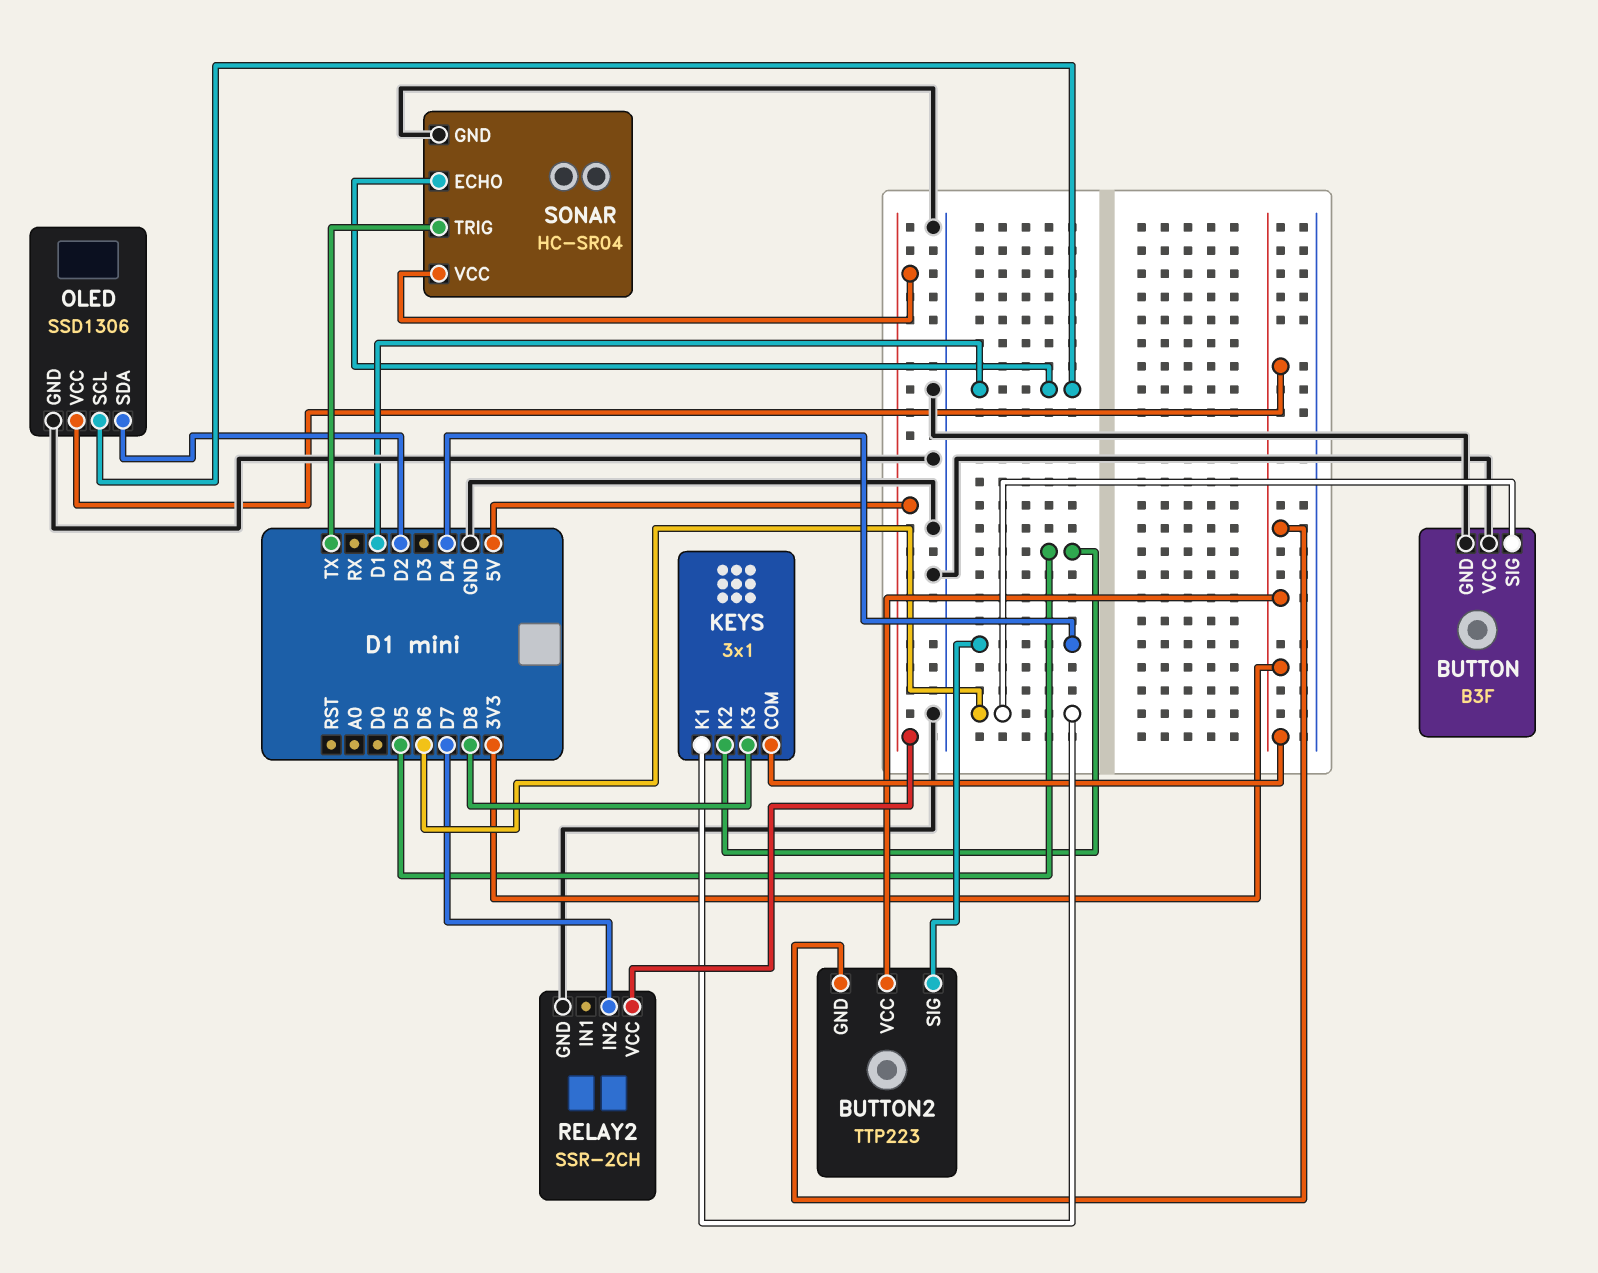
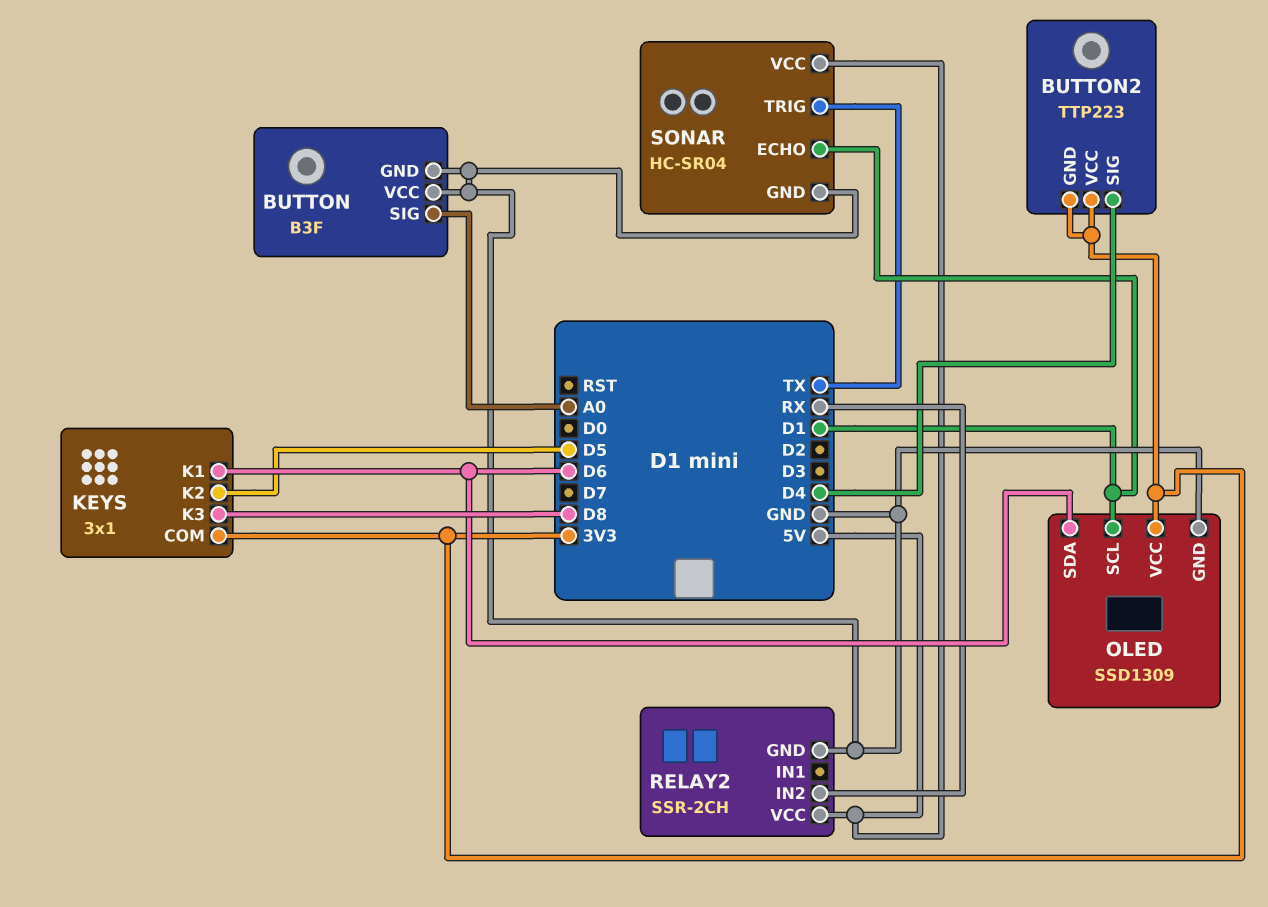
BUTTON pin SIG: D6 -> A0
OLED: SSD1306 -> SSD1309
OLED pin SDA: D2 -> D6
RELAY2 pin IN2: D7 -> RX

